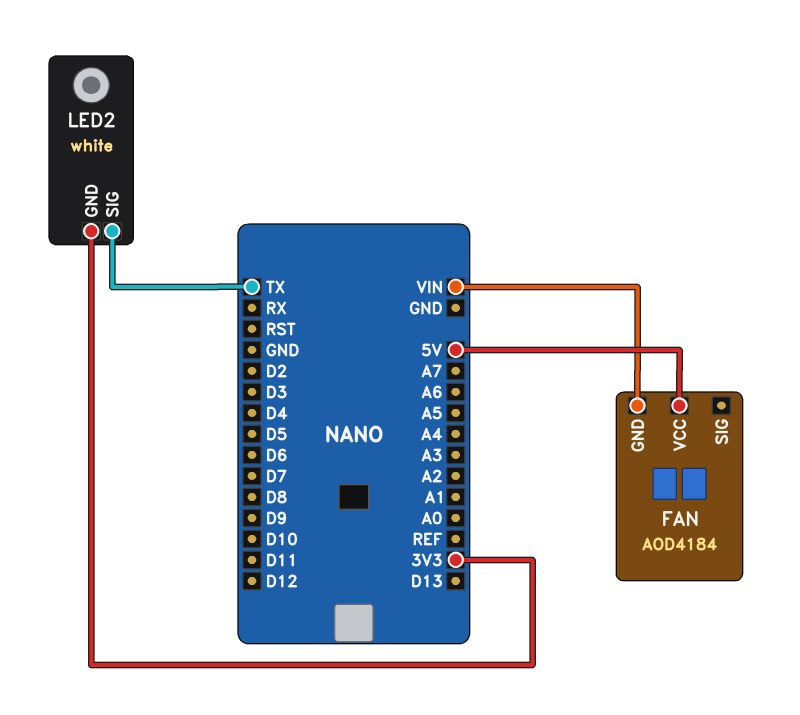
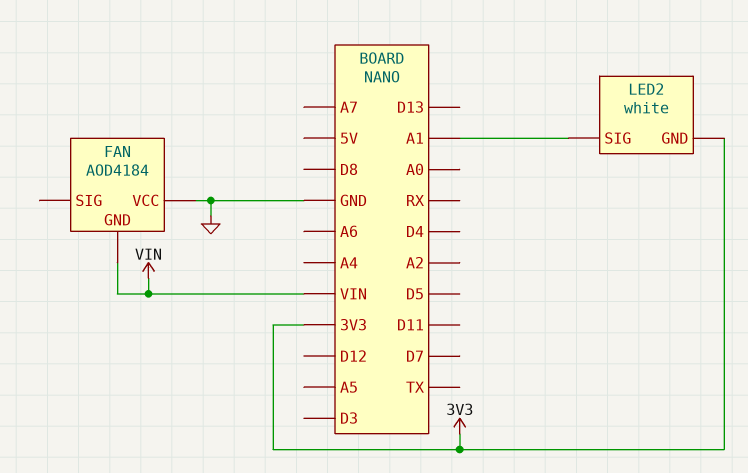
FAN pin VCC: 5V -> GND
LED2 pin SIG: TX -> A1

